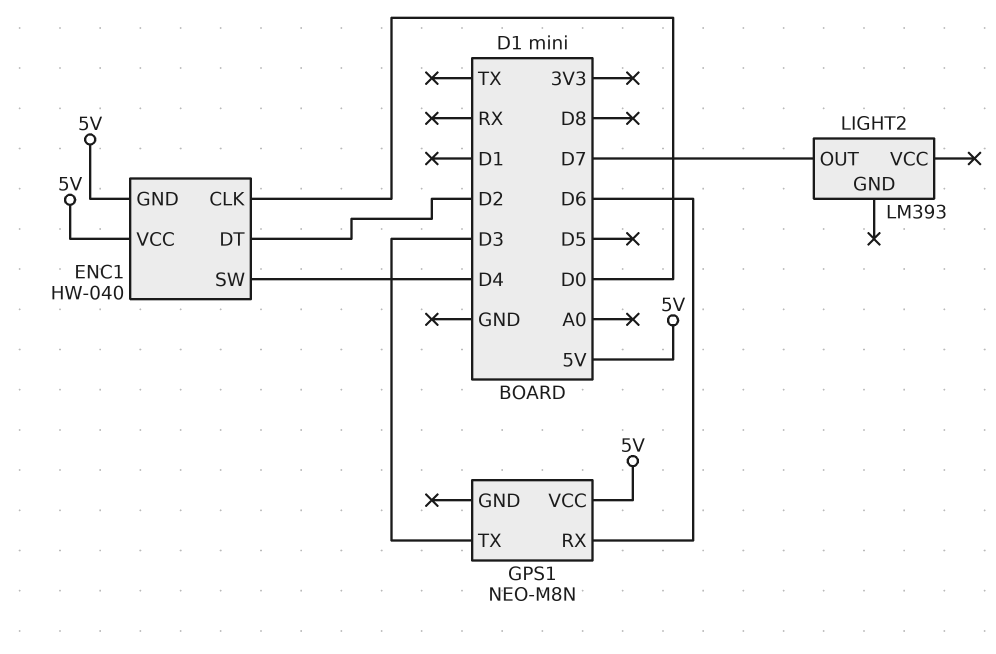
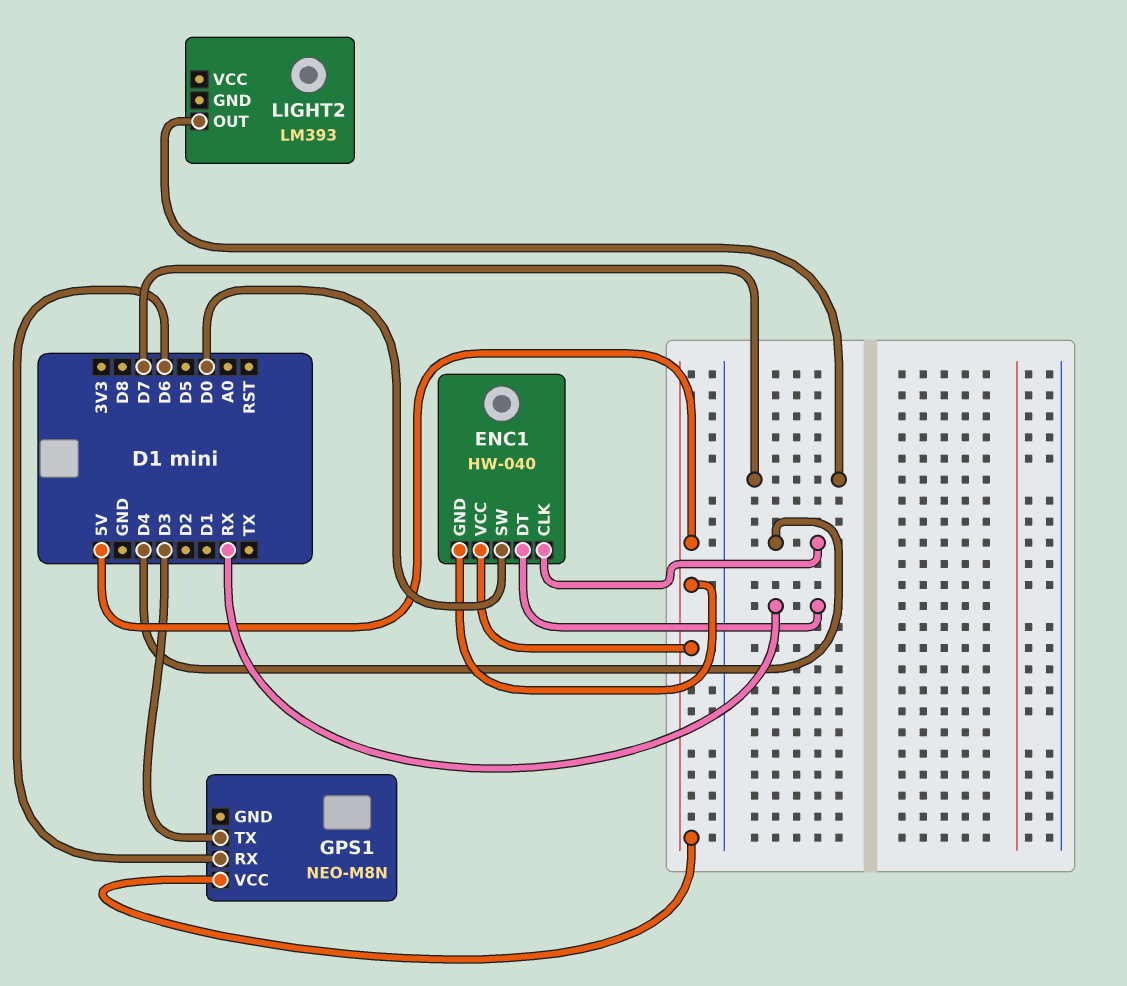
ENC1 pin CLK: D0 -> D4
ENC1 pin DT: D2 -> RX
ENC1 pin SW: D4 -> D0

